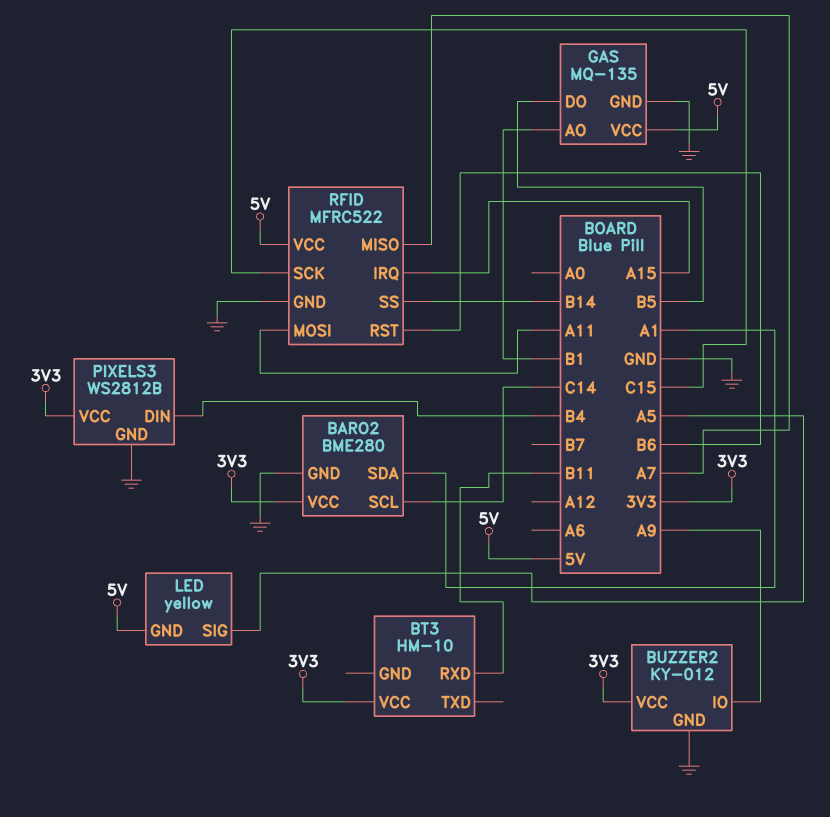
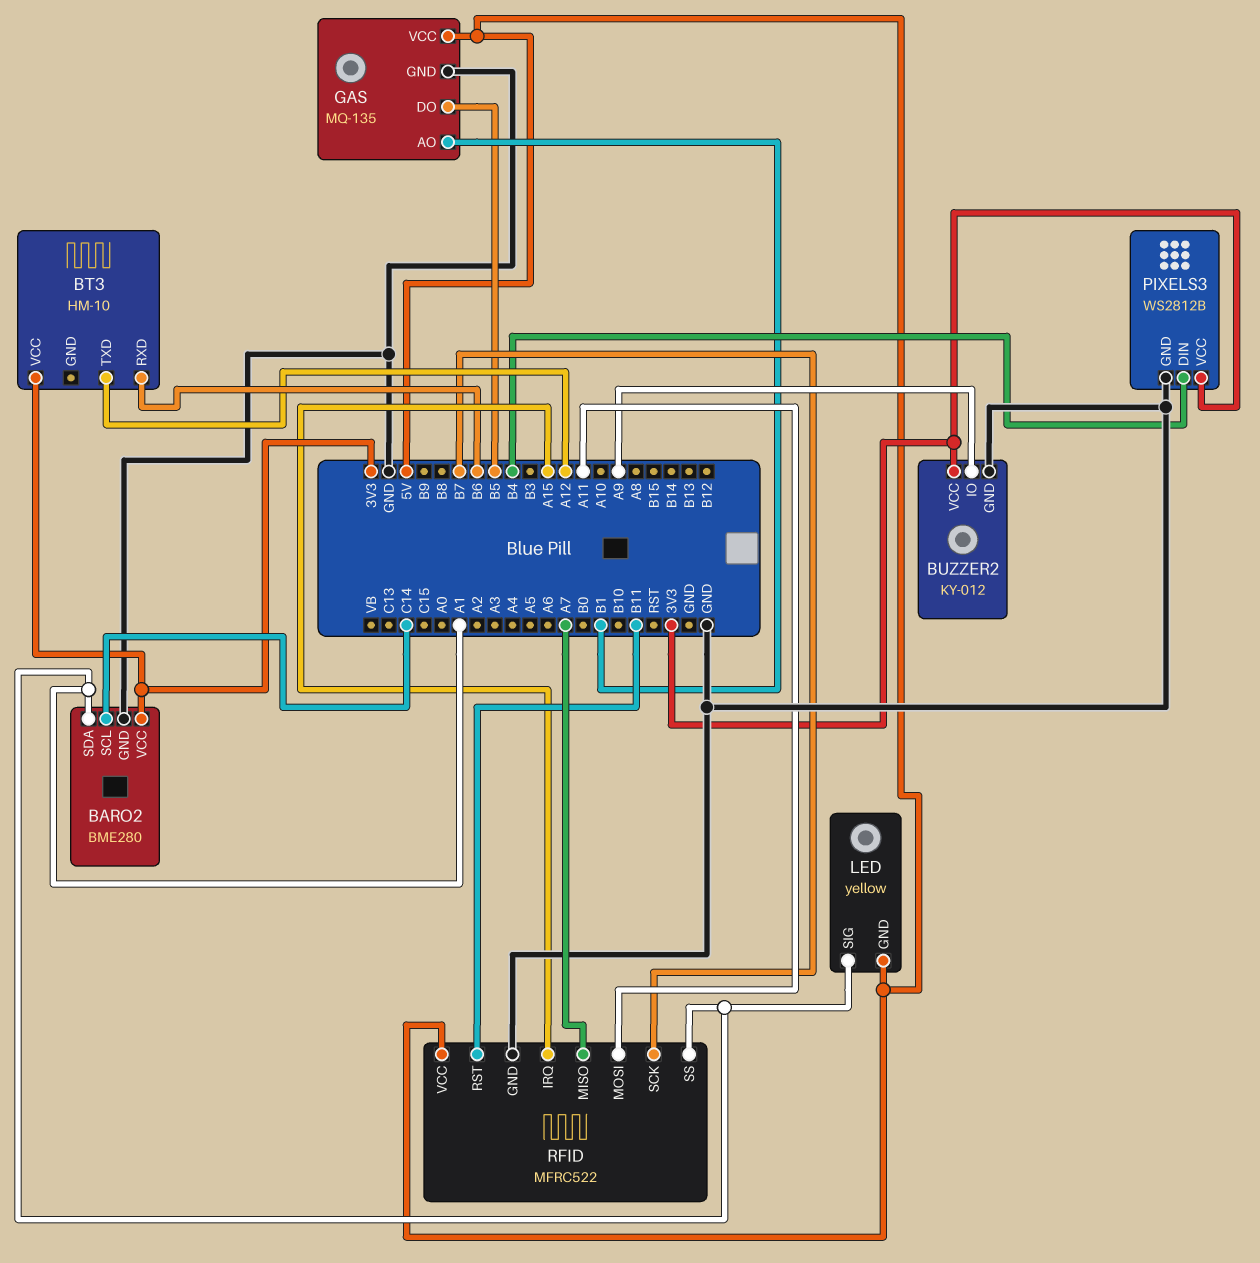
BT3 pin RXD: B11 -> B6
BT3 pin TXD: none -> A12
LED pin SIG: A5 -> A1
RFID pin RST: B6 -> B11
RFID pin SCK: C15 -> B7
RFID pin SS: B14 -> A1

